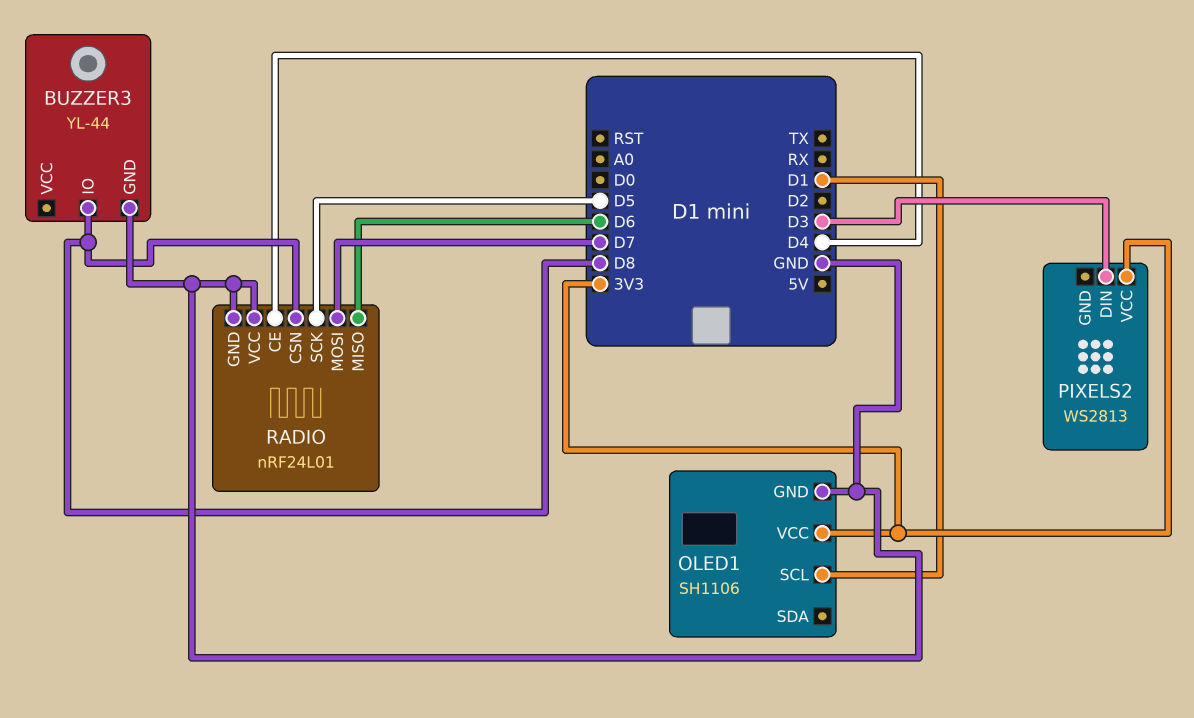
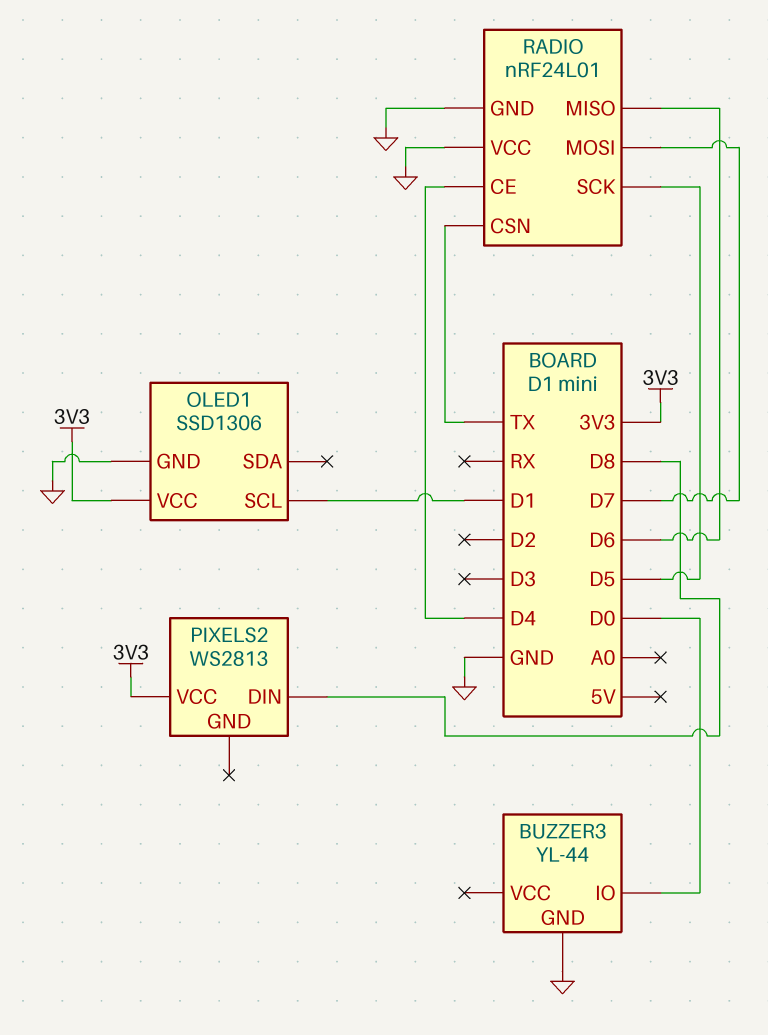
BUZZER3 pin IO: D8 -> D0
OLED1: SH1106 -> SSD1306
PIXELS2 pin DIN: D3 -> D8
RADIO pin CSN: D8 -> TX

